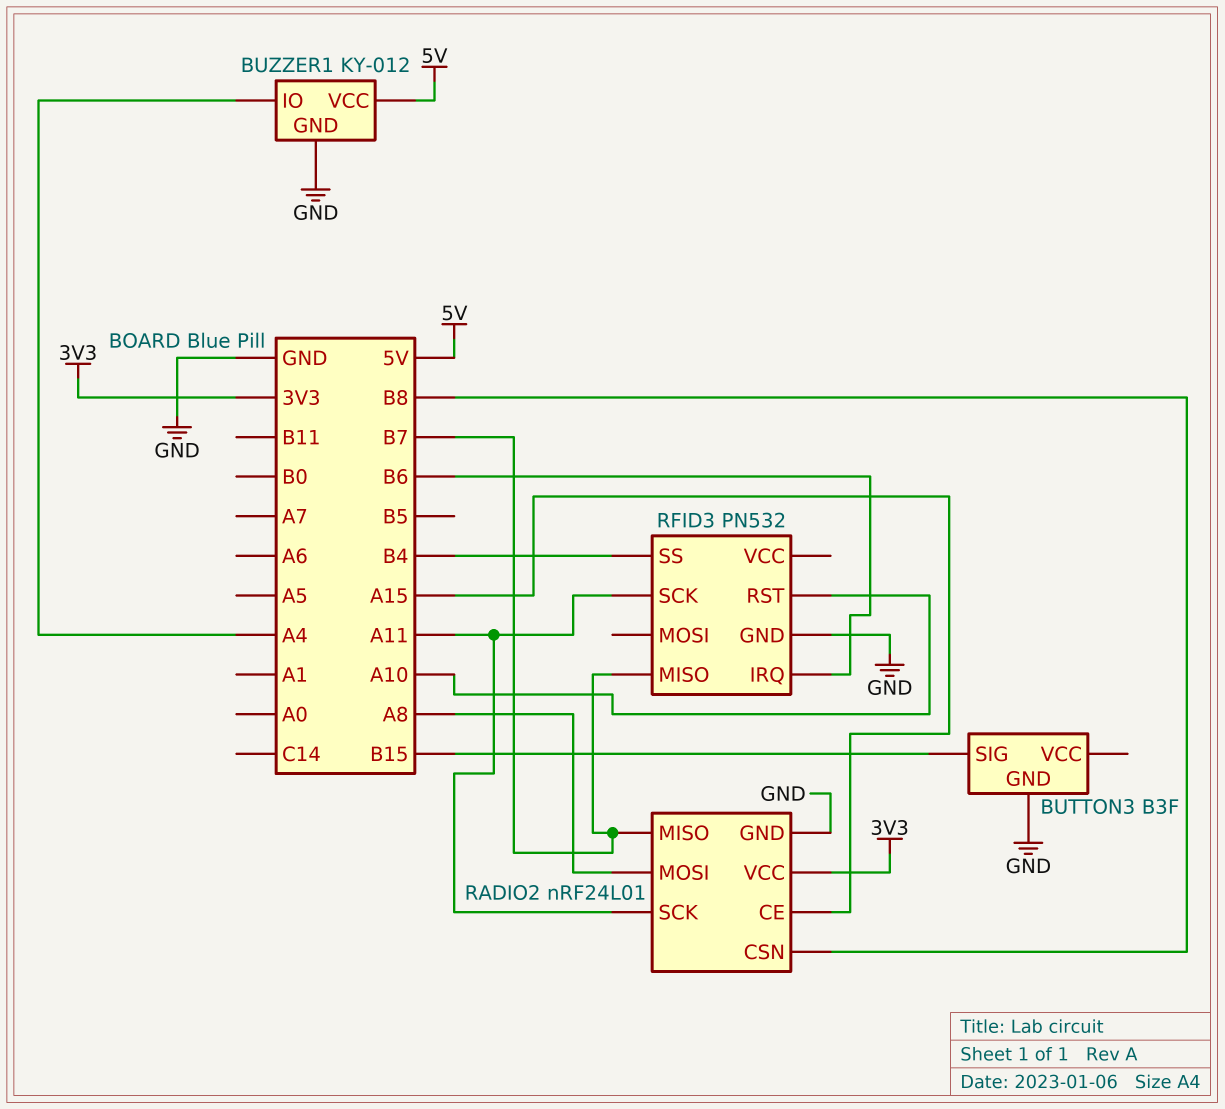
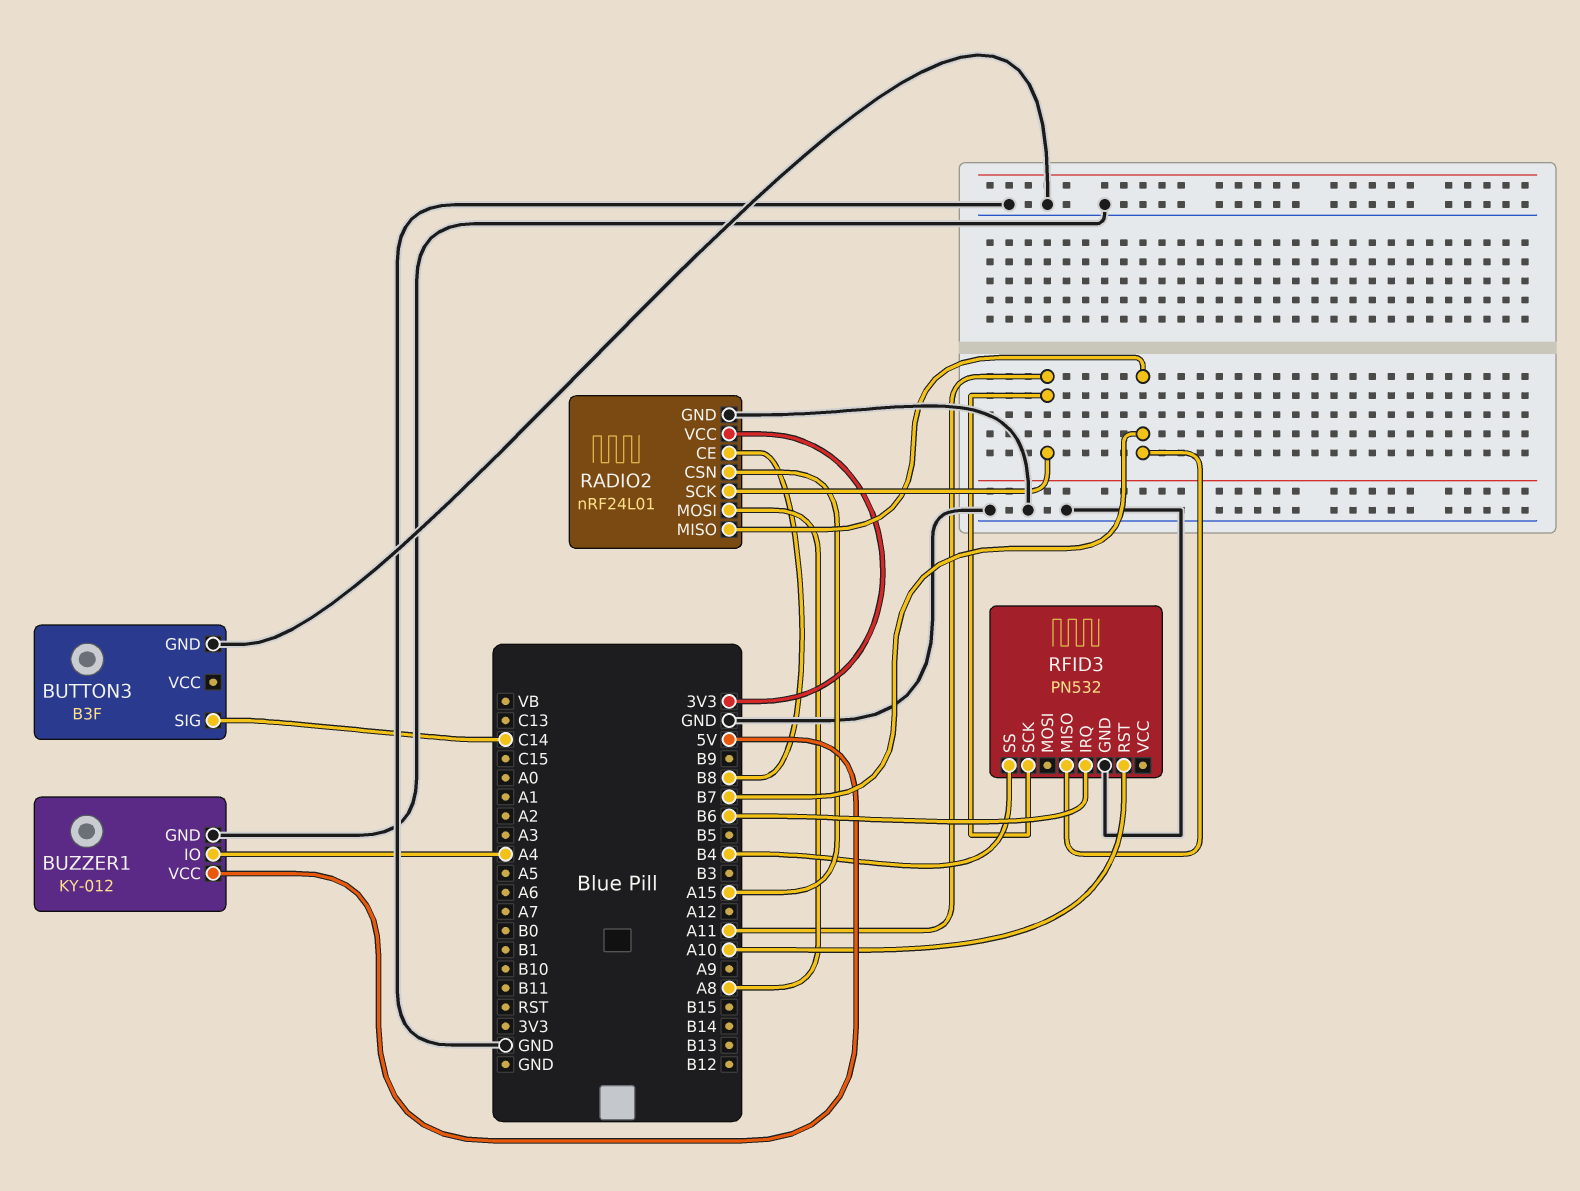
BUTTON3 pin SIG: B15 -> C14
RADIO2 pin CE: A15 -> B8
RADIO2 pin CSN: B8 -> A15

